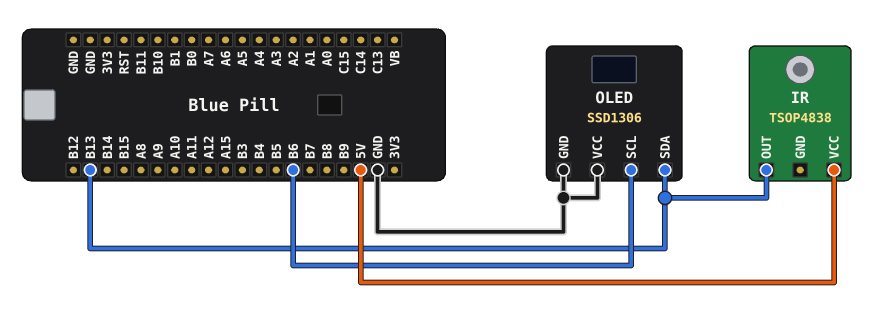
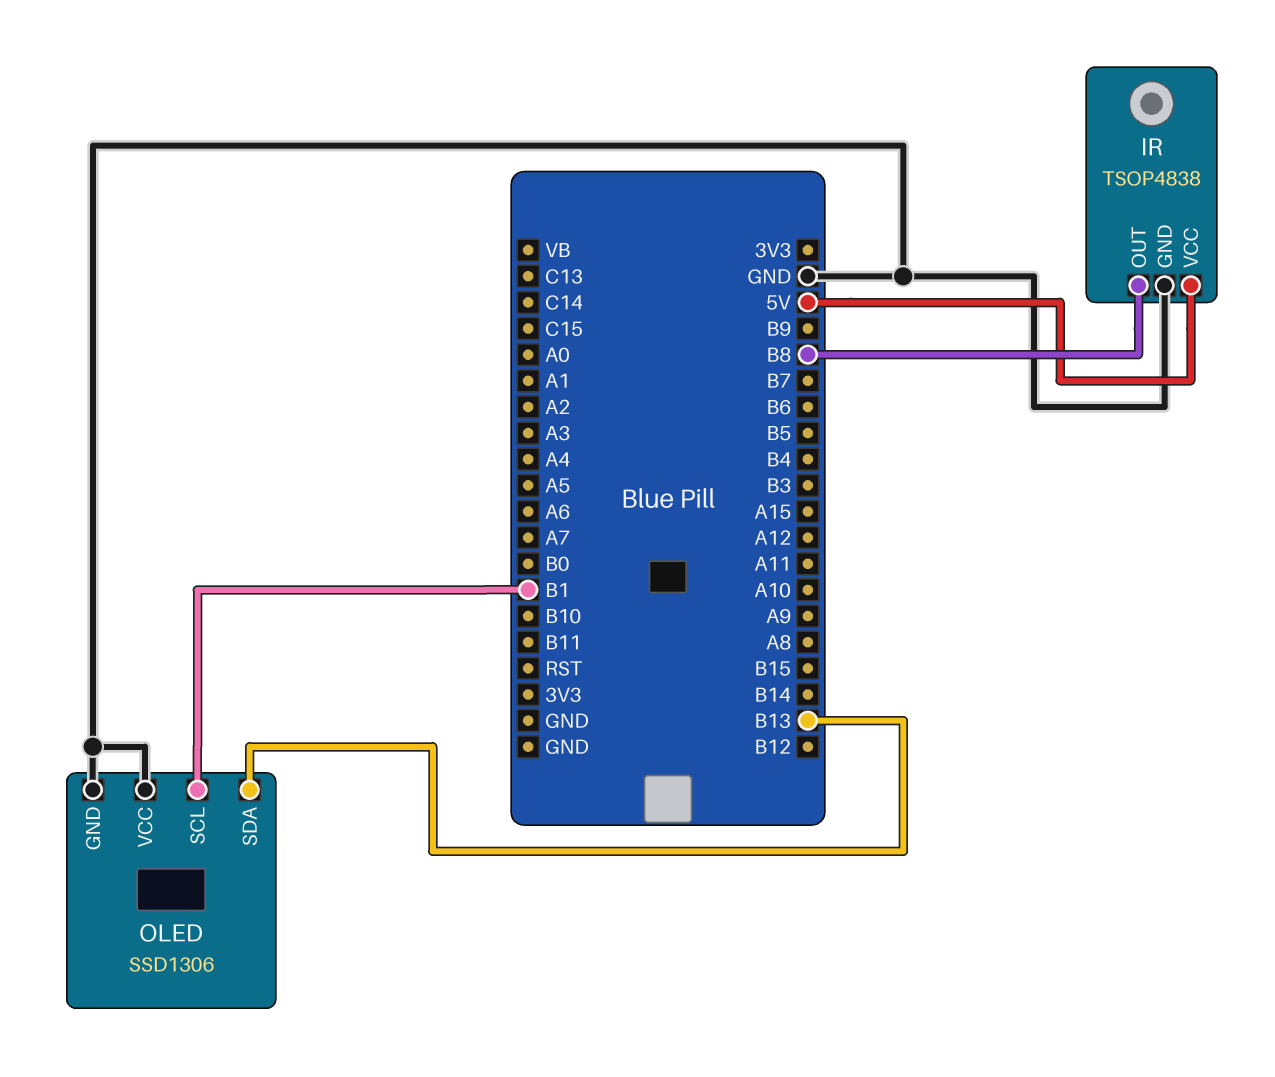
IR pin GND: none -> GND
IR pin OUT: B13 -> B8
OLED pin SCL: B6 -> B1

